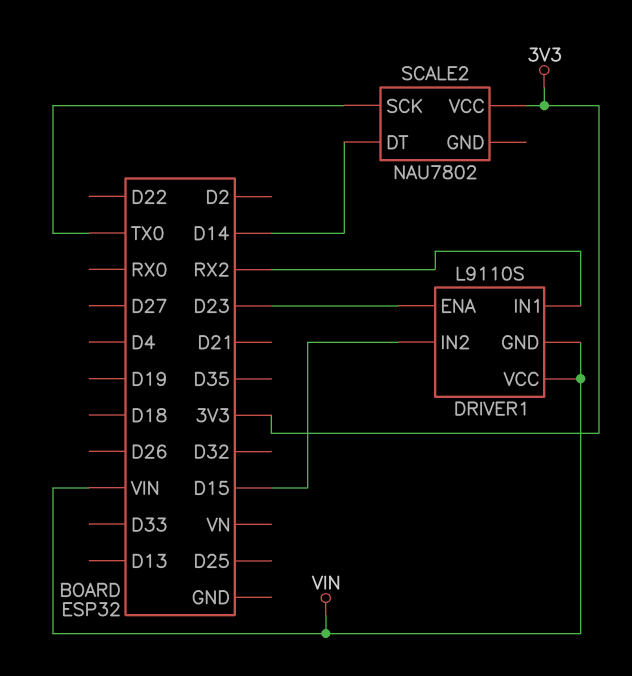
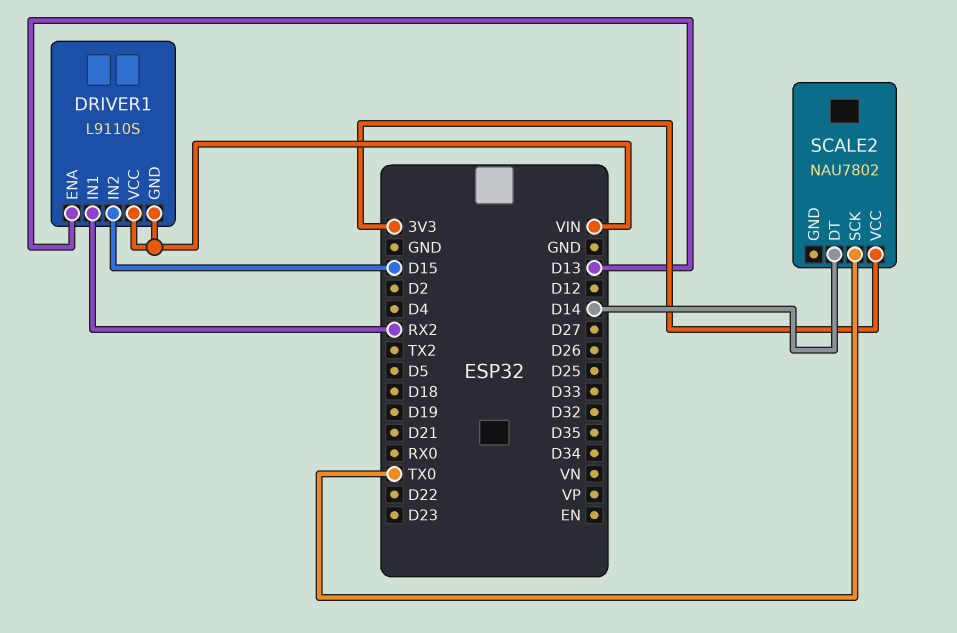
DRIVER1 pin ENA: D23 -> D13

